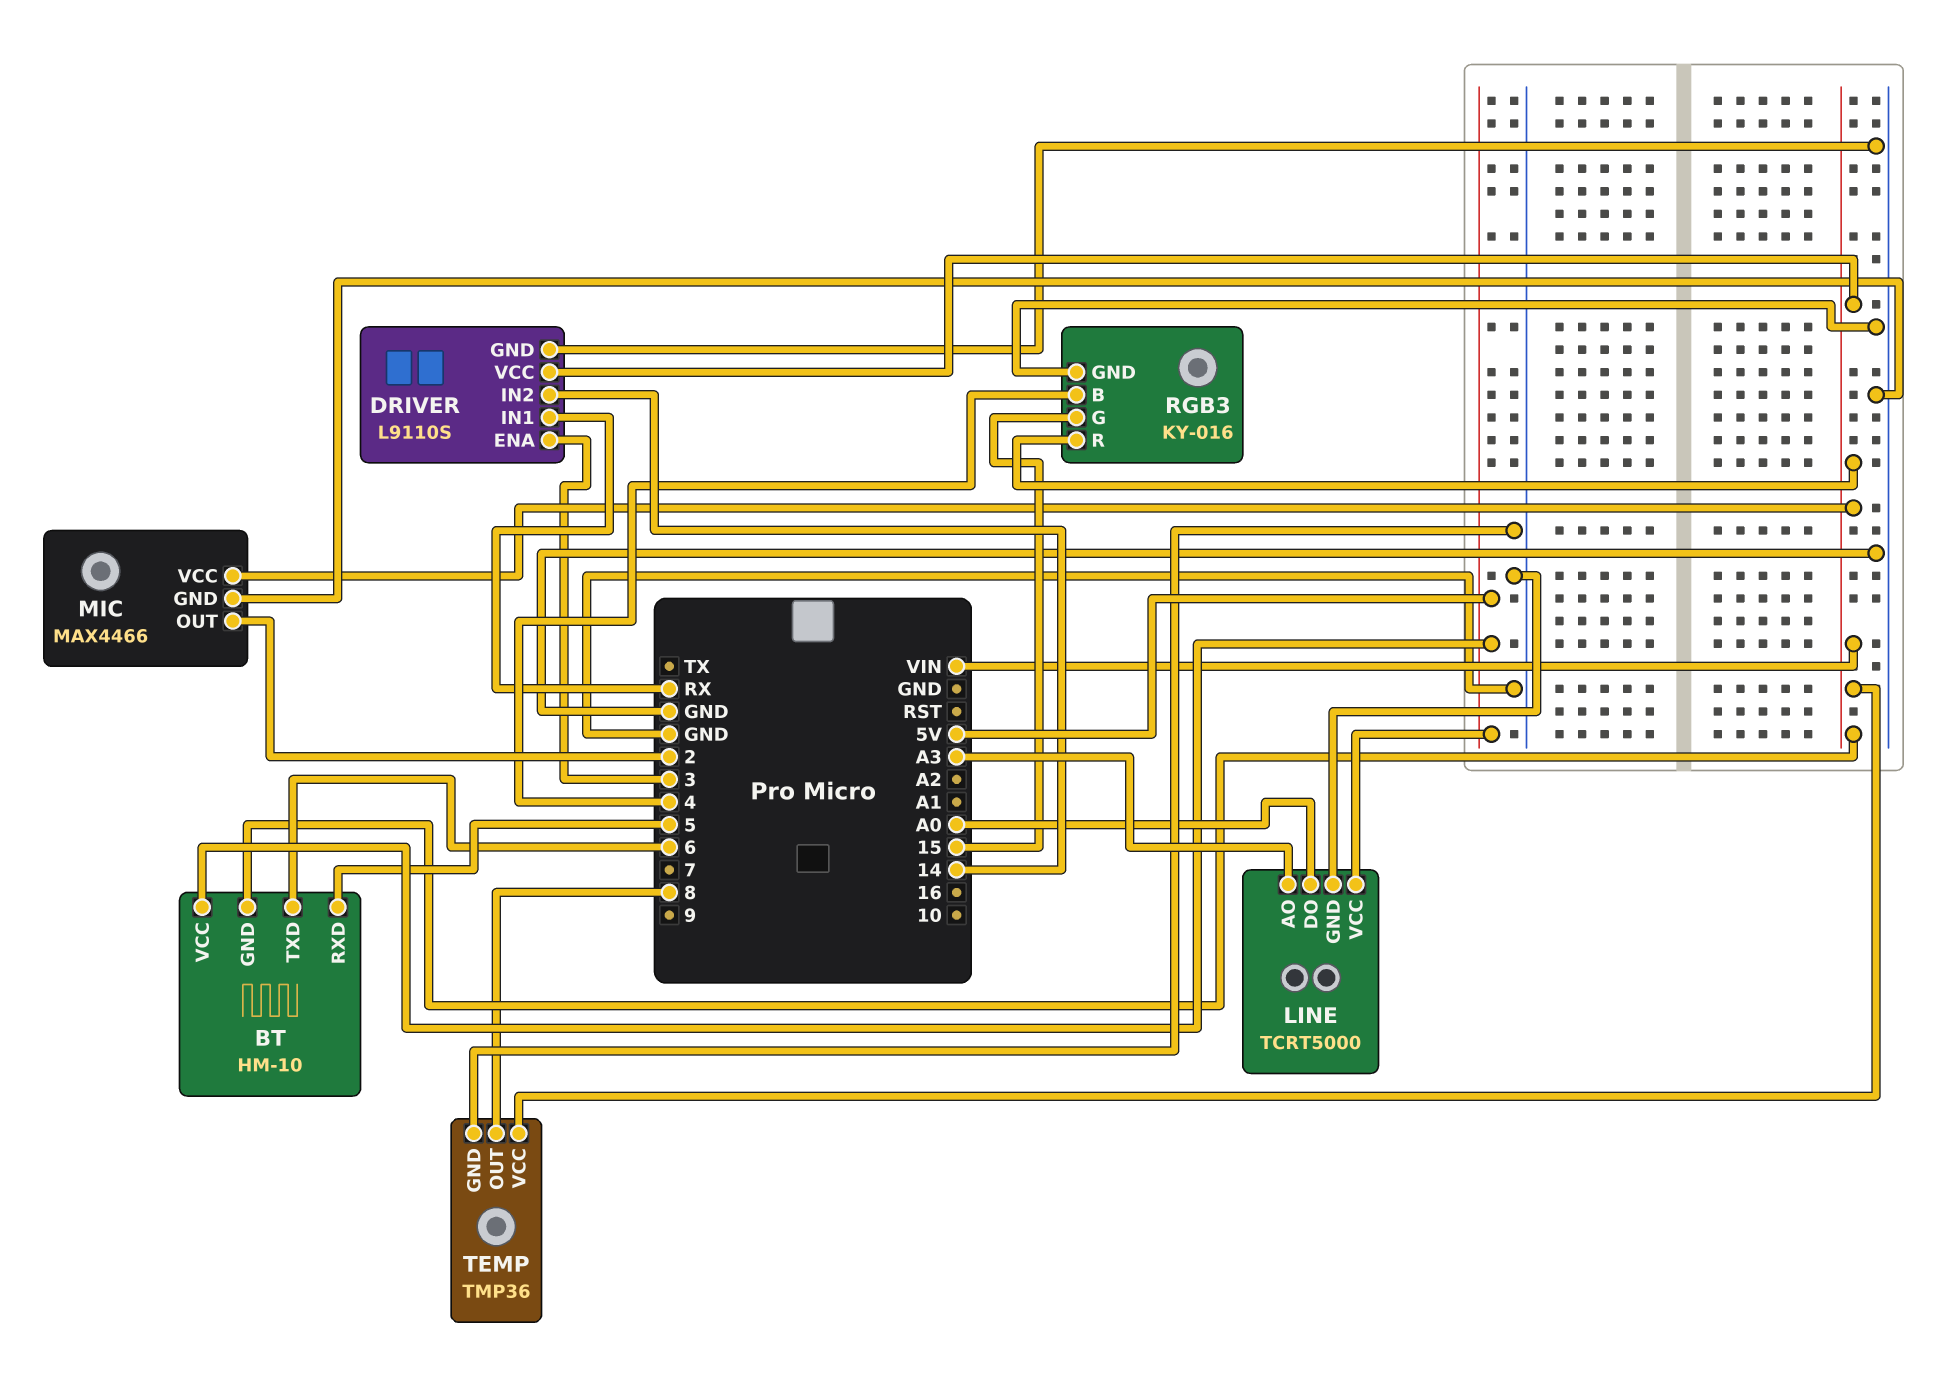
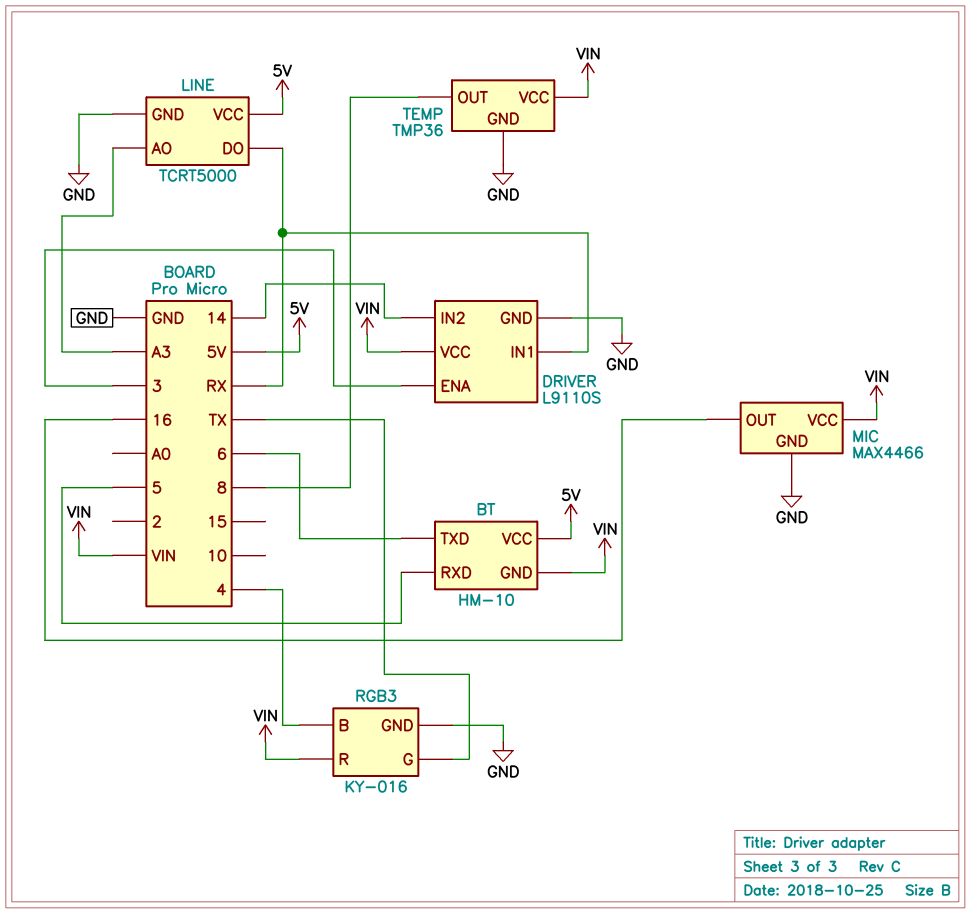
LINE pin DO: A0 -> RX
MIC pin OUT: 2 -> 16
RGB3 pin G: 15 -> TX

